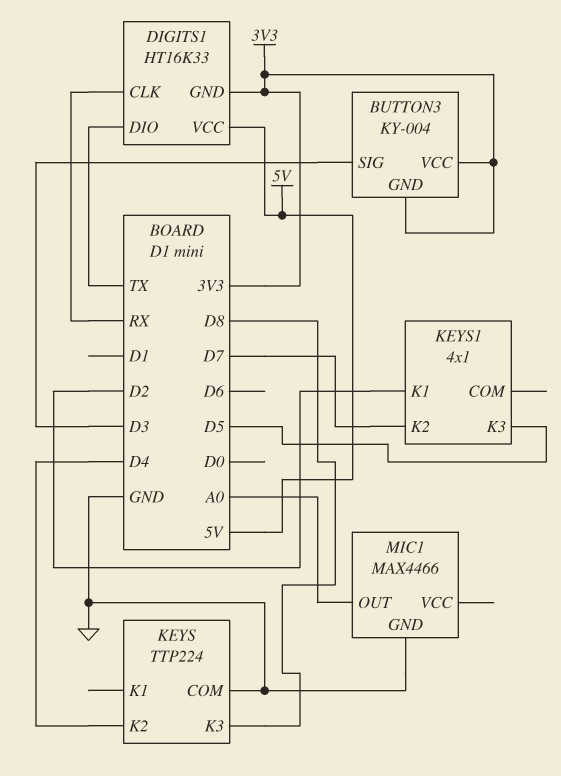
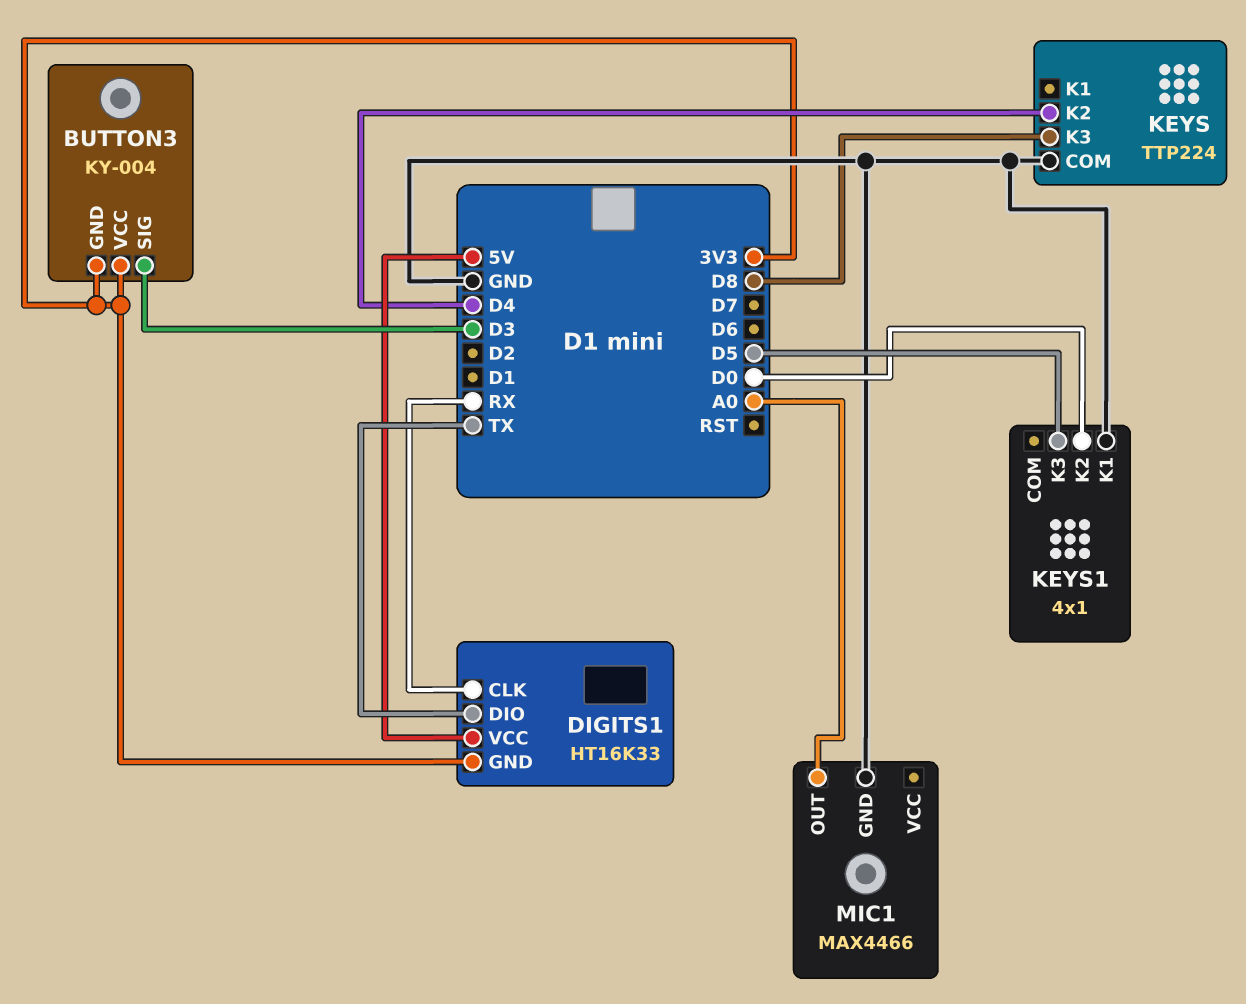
KEYS1 pin K1: D2 -> GND
KEYS1 pin K2: D7 -> D0

